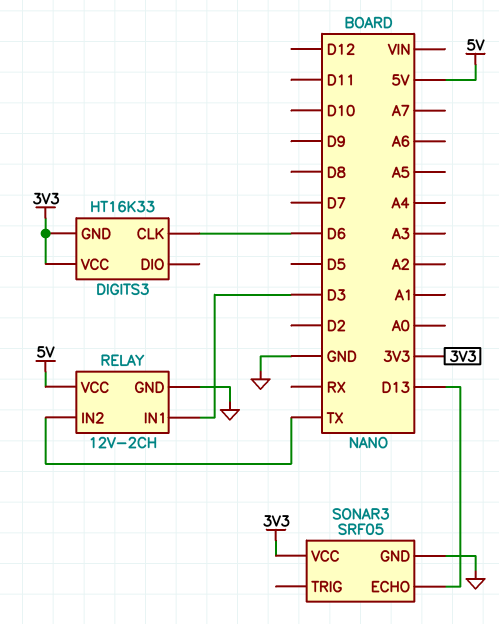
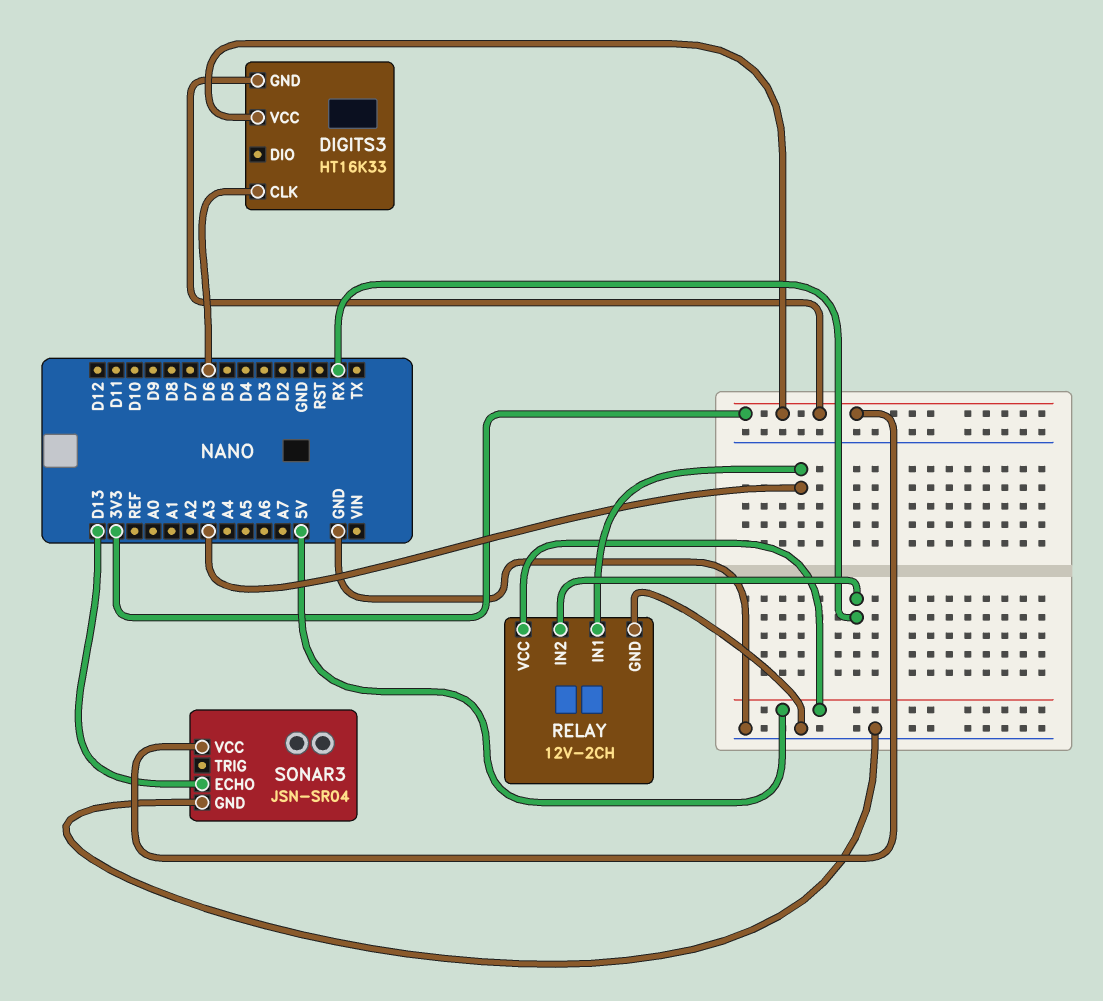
RELAY pin IN1: D3 -> A3
RELAY pin IN2: TX -> RX
SONAR3: SRF05 -> JSN-SR04

